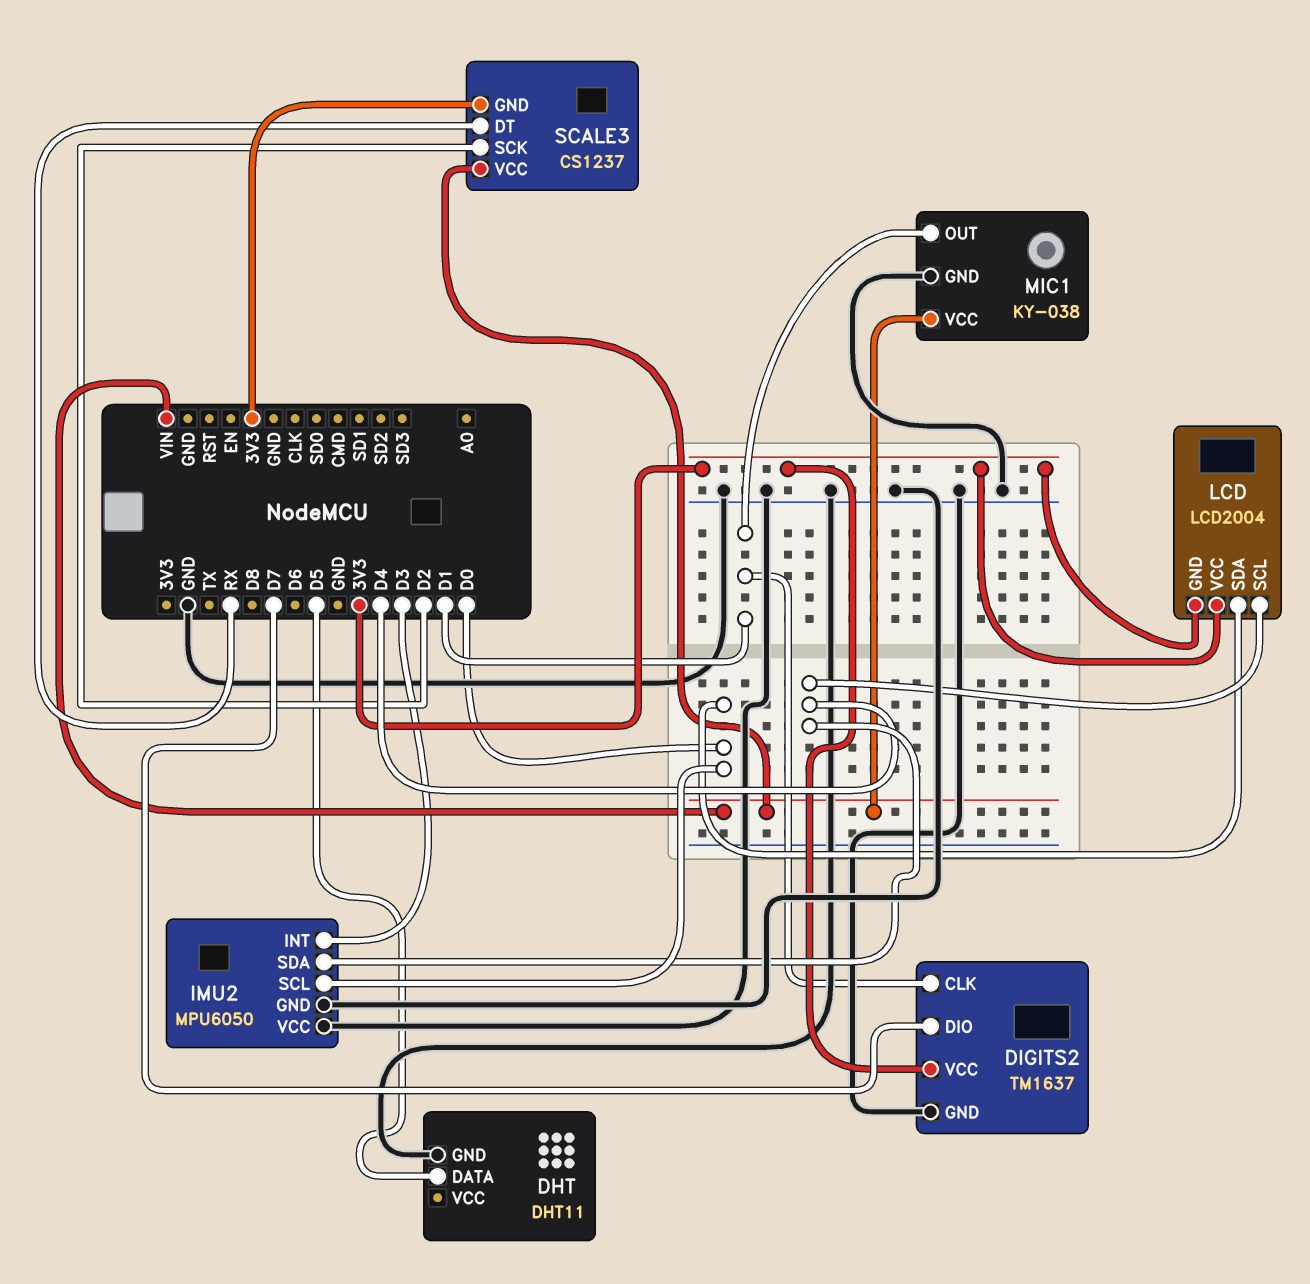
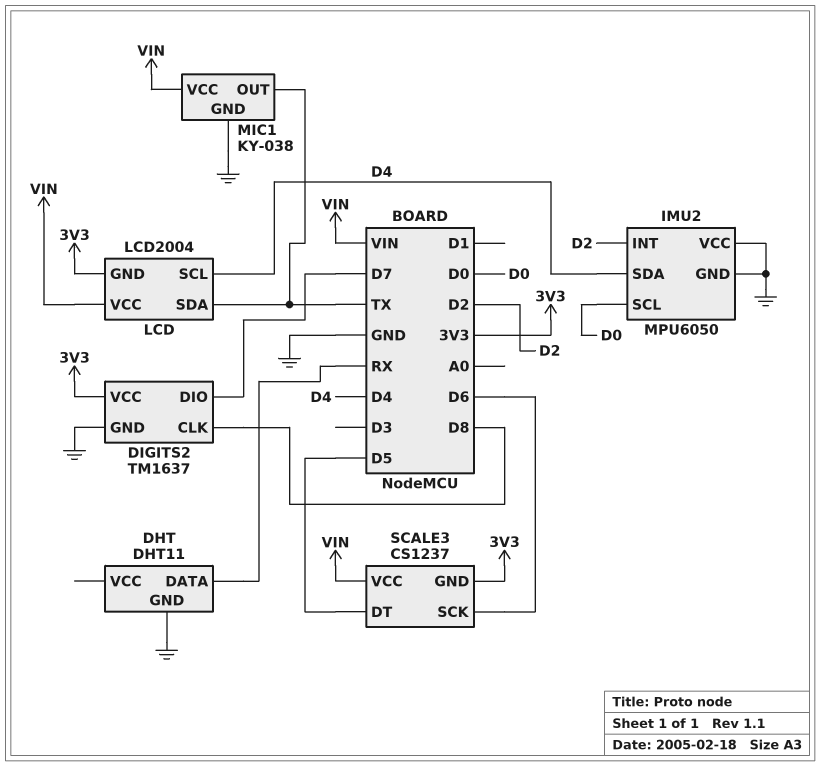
DHT pin DATA: D5 -> RX
DIGITS2 pin CLK: D1 -> D8
IMU2 pin INT: D3 -> D2
LCD pin SDA: D0 -> TX
LCD pin VCC: 3V3 -> VIN
MIC1 pin OUT: D1 -> TX
SCALE3 pin DT: RX -> D5
SCALE3 pin SCK: D2 -> D6

